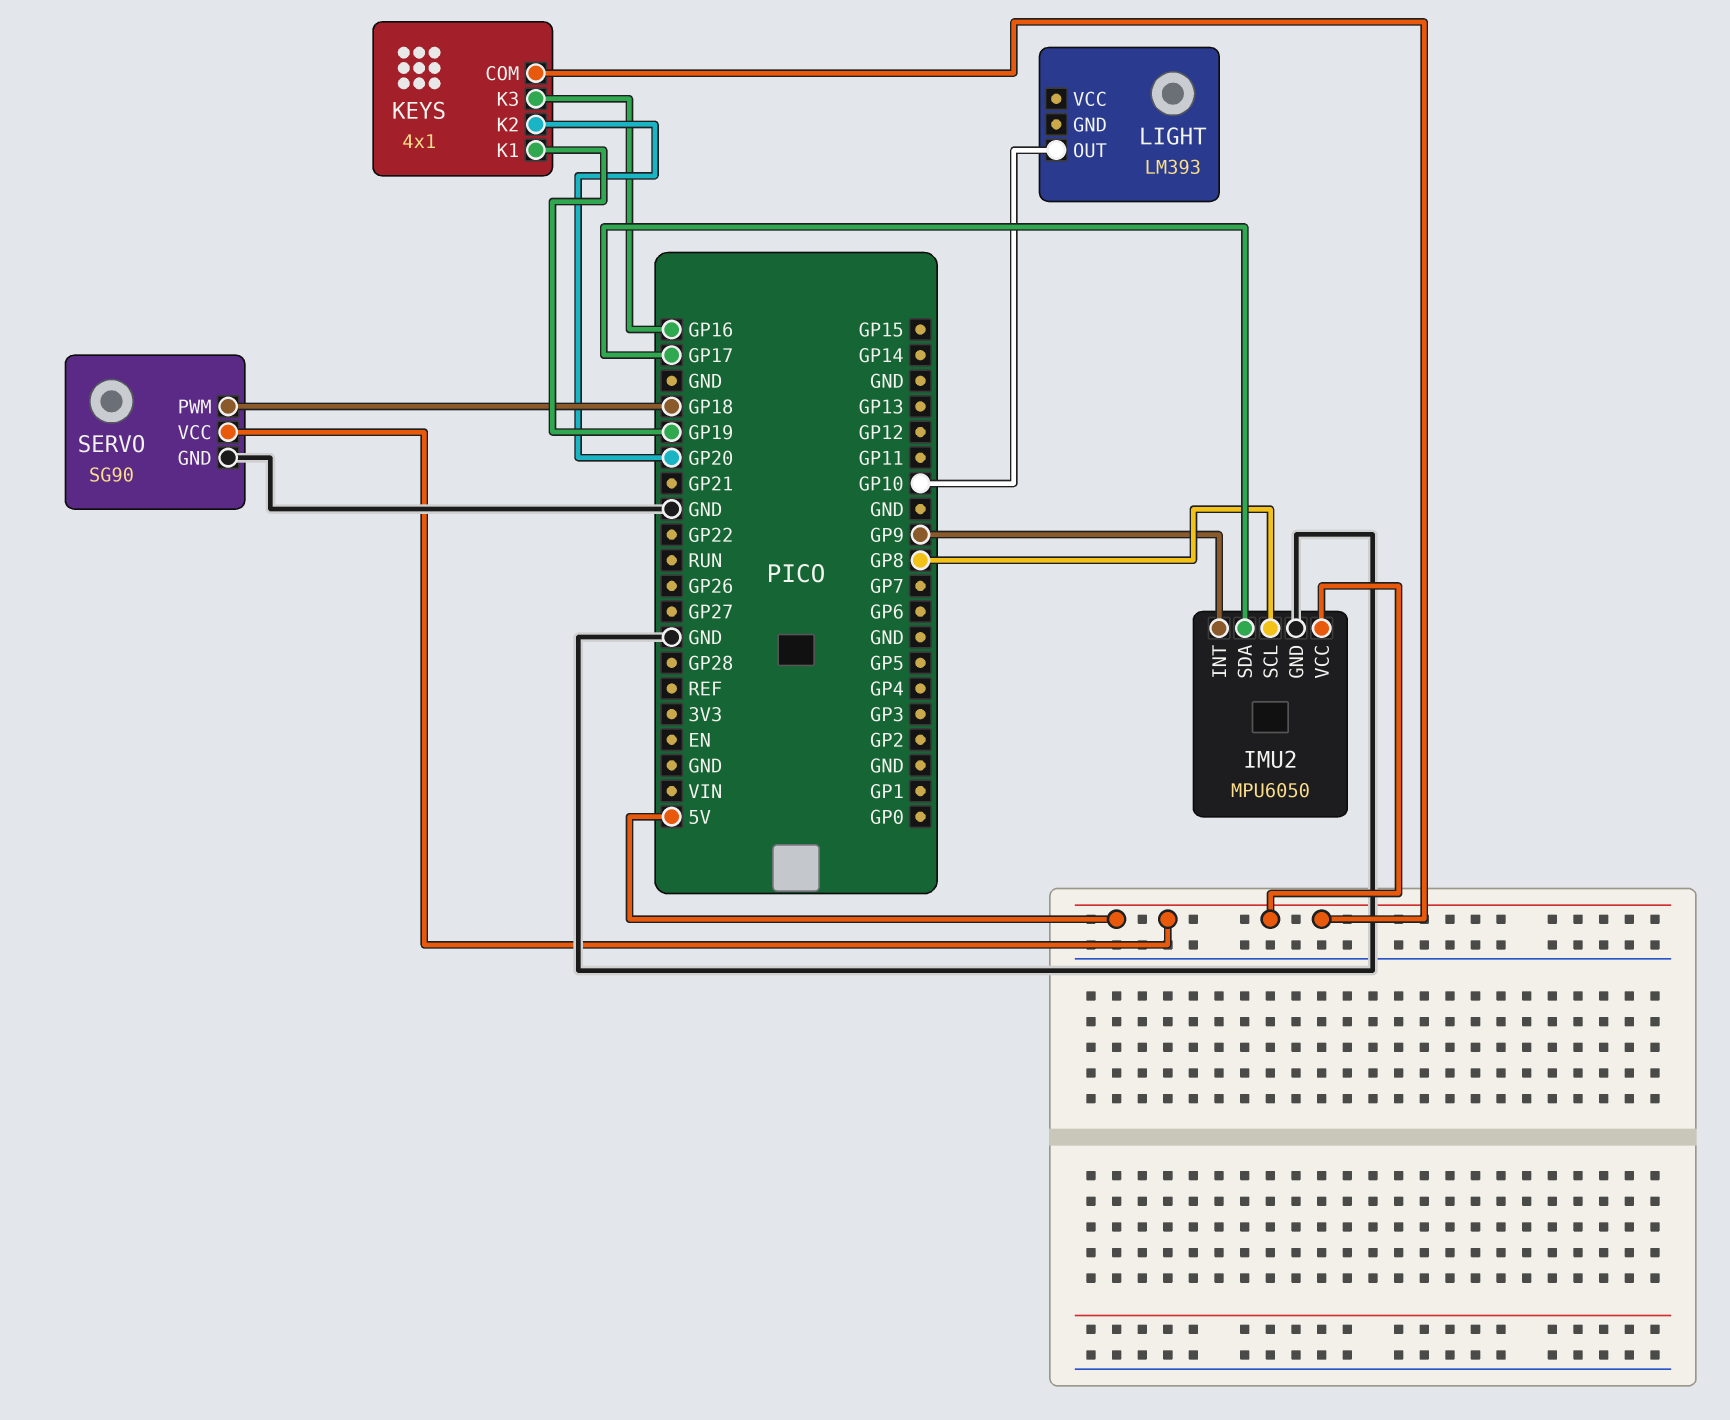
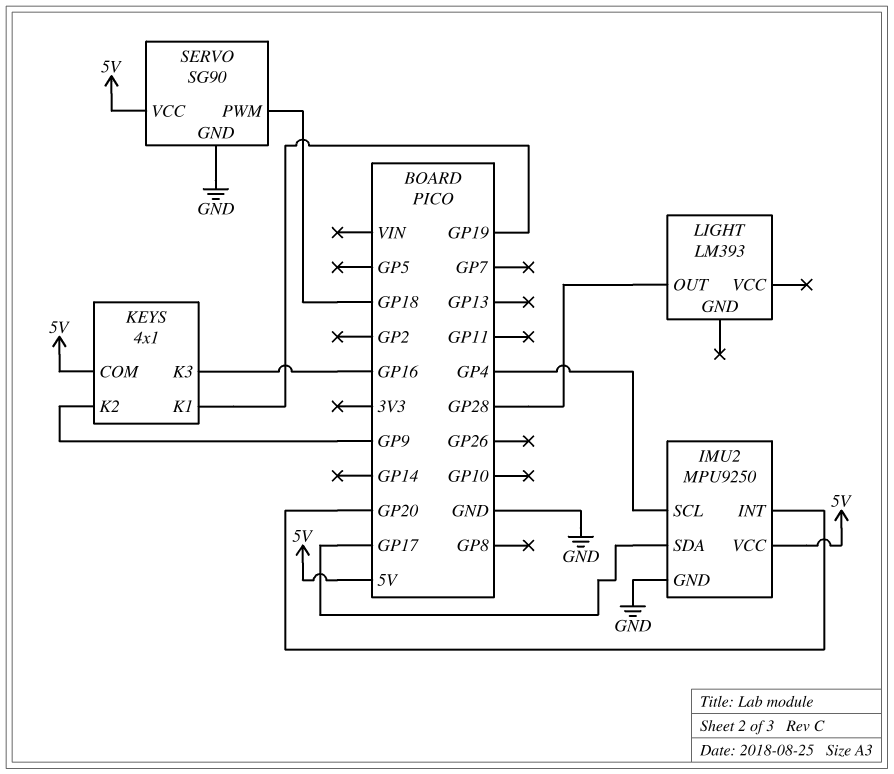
IMU2: MPU6050 -> MPU9250
IMU2 pin INT: GP9 -> GP20
IMU2 pin SCL: GP8 -> GP4
KEYS pin K2: GP20 -> GP9
LIGHT pin OUT: GP10 -> GP28

